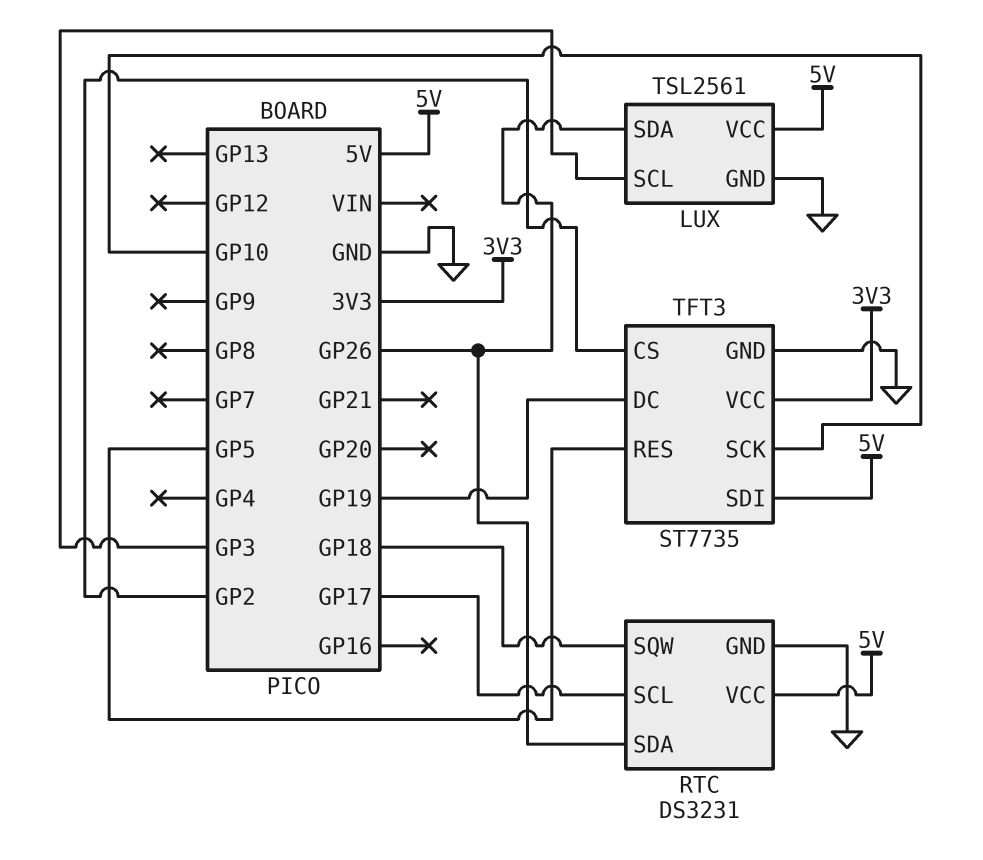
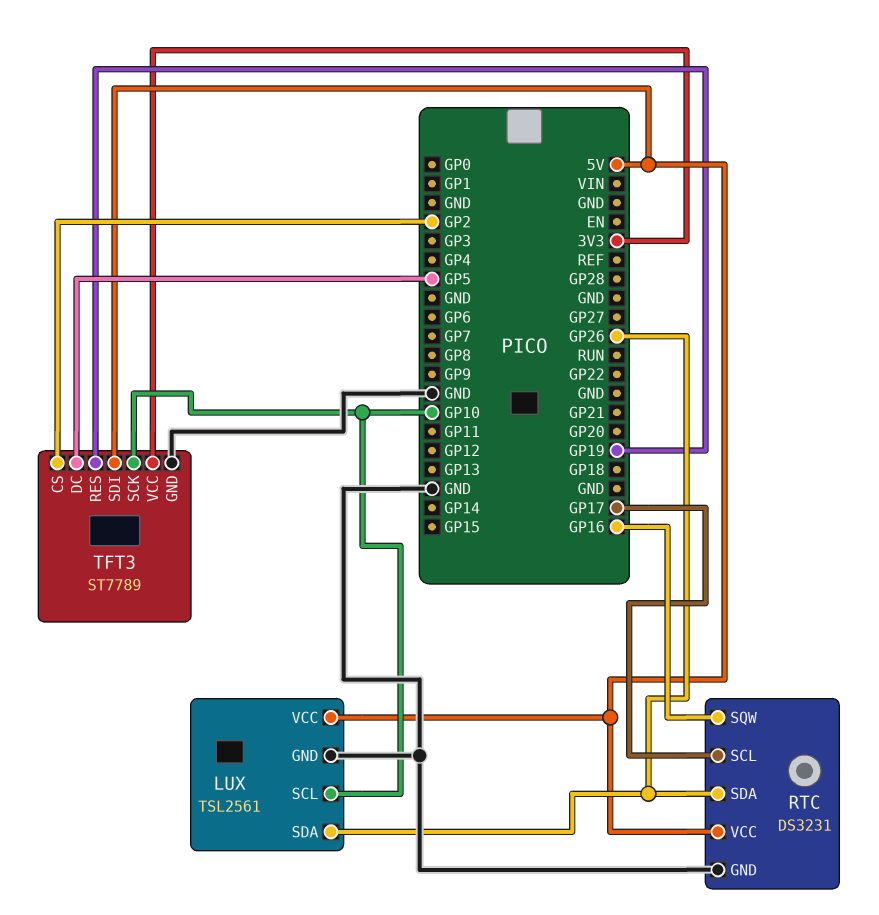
LUX pin SCL: GP3 -> GP10
RTC pin SQW: GP18 -> GP16
TFT3: ST7735 -> ST7789
TFT3 pin DC: GP19 -> GP5
TFT3 pin RES: GP5 -> GP19

